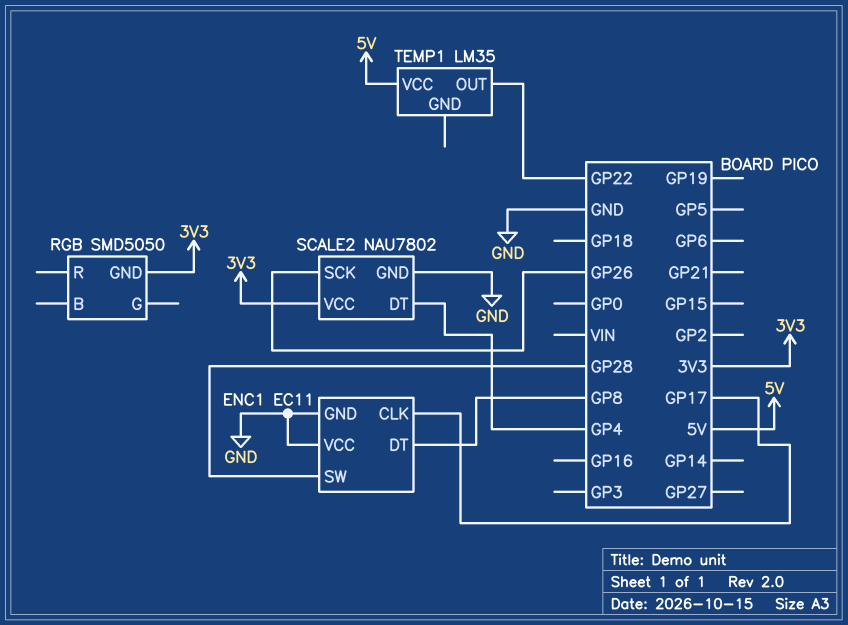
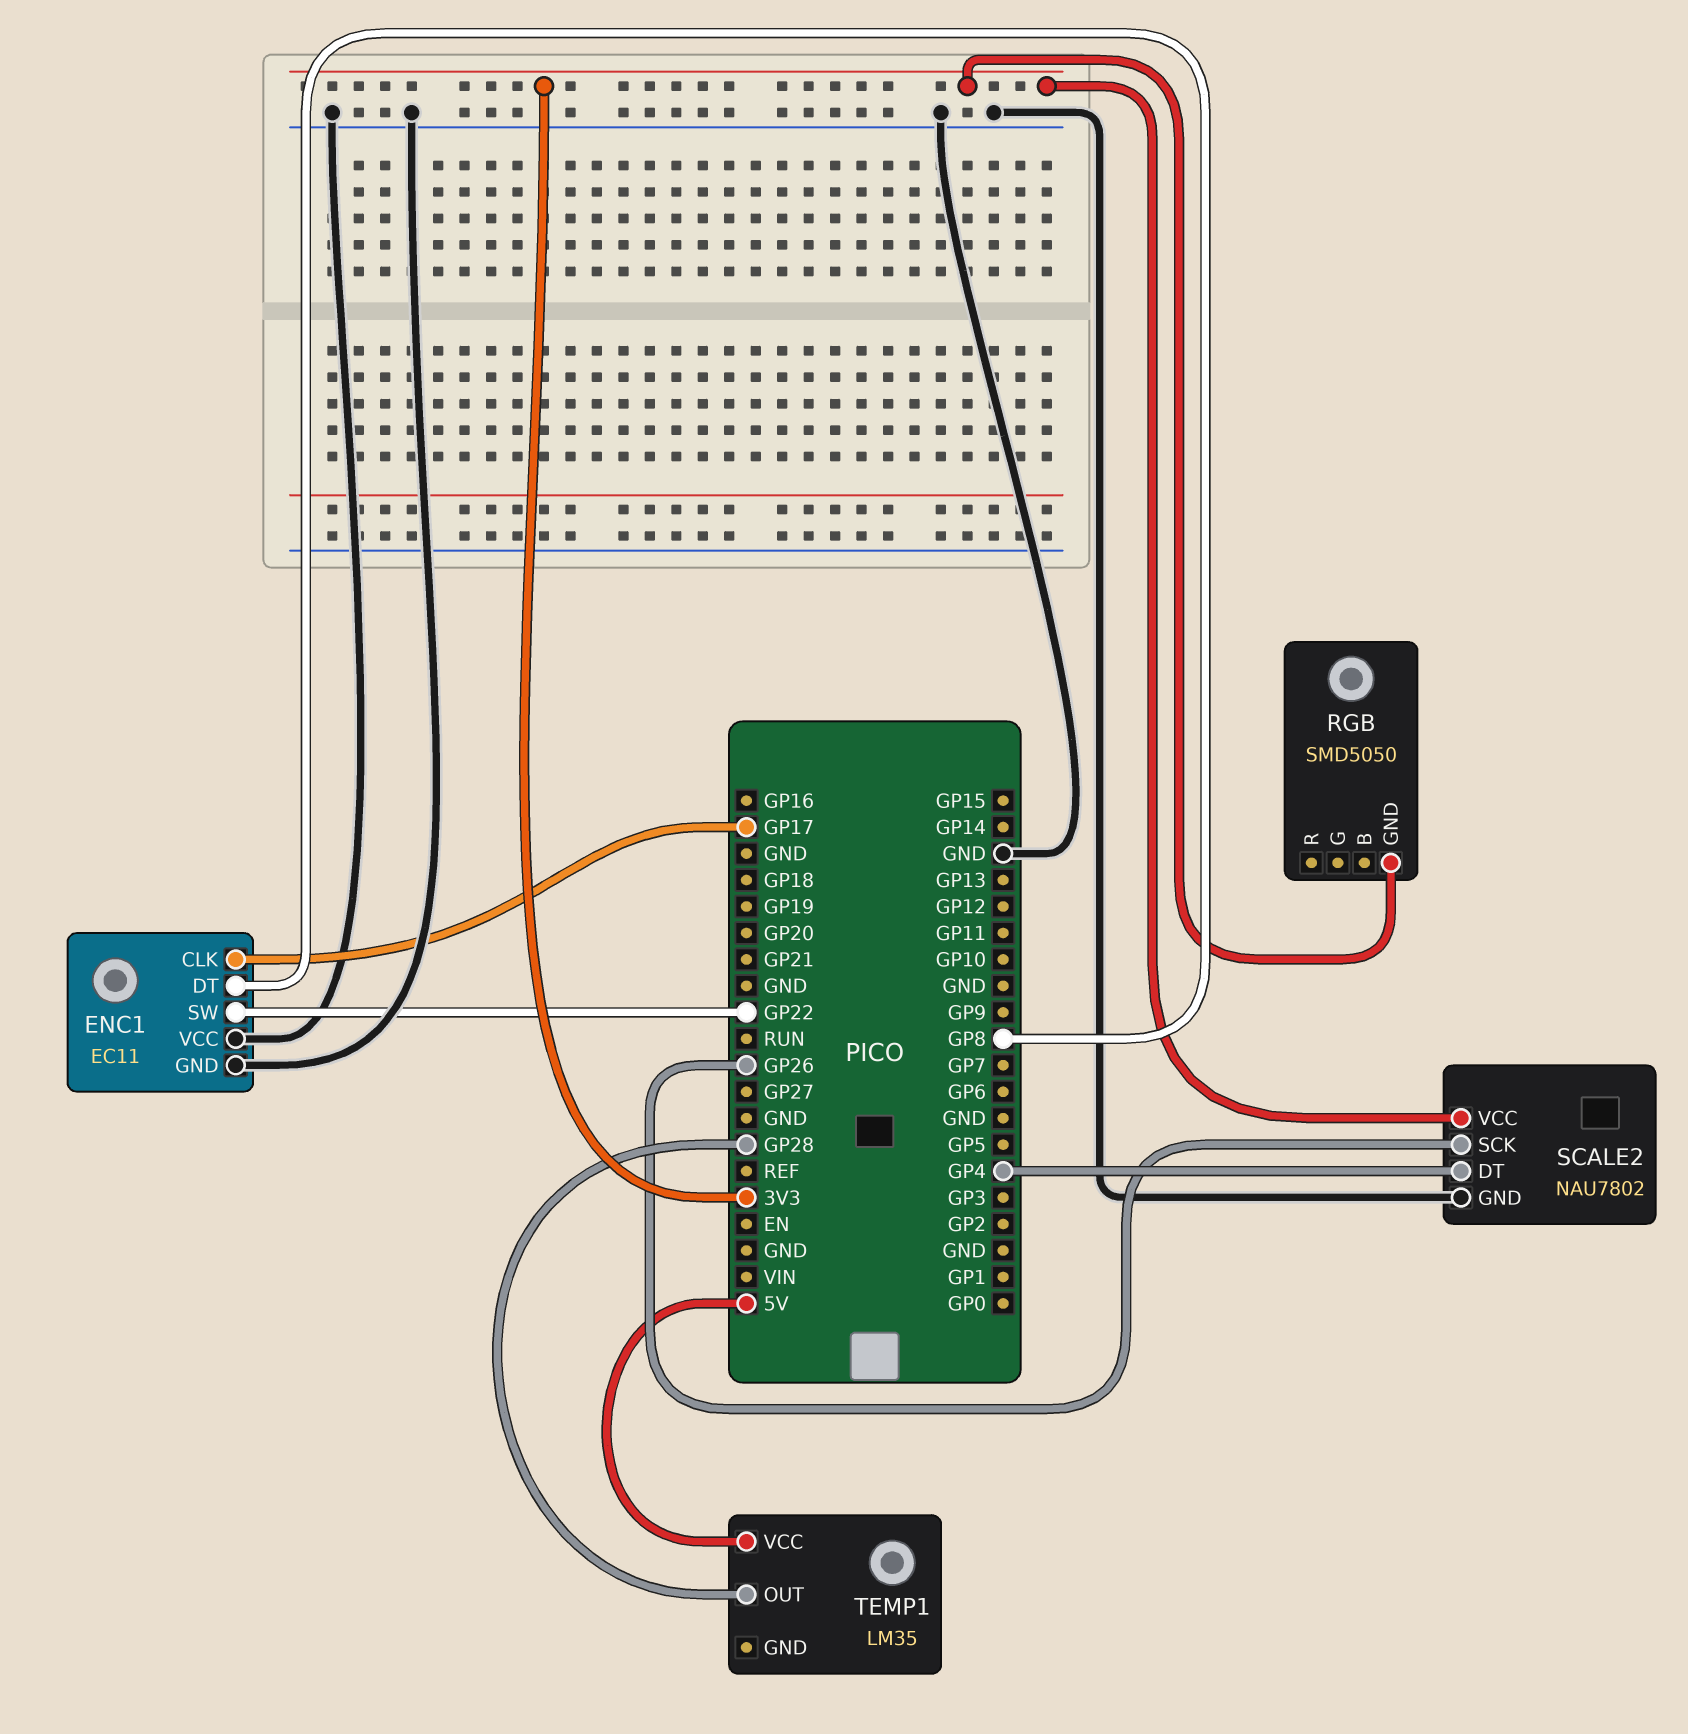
ENC1 pin SW: GP28 -> GP22
TEMP1 pin OUT: GP22 -> GP28

